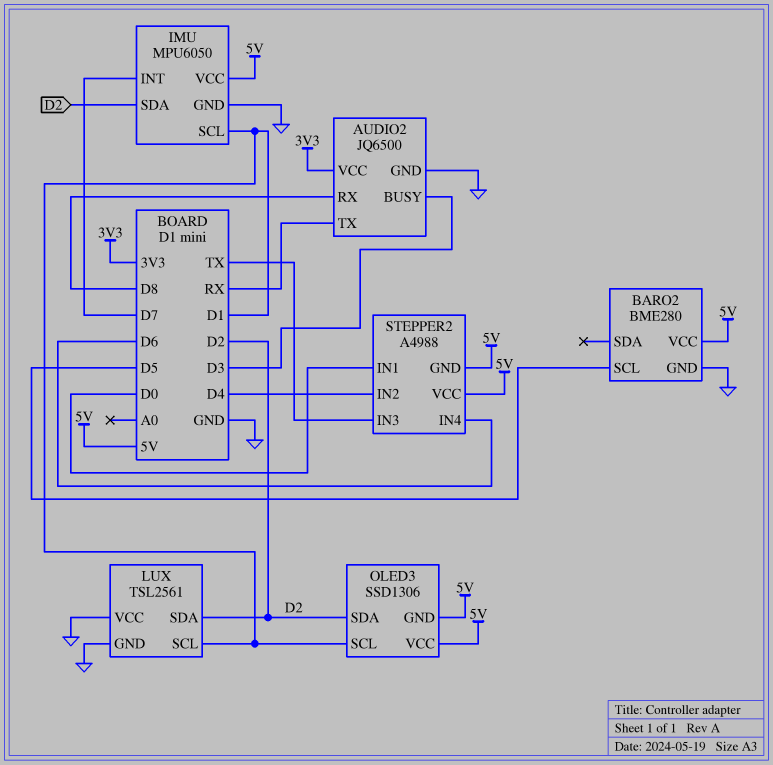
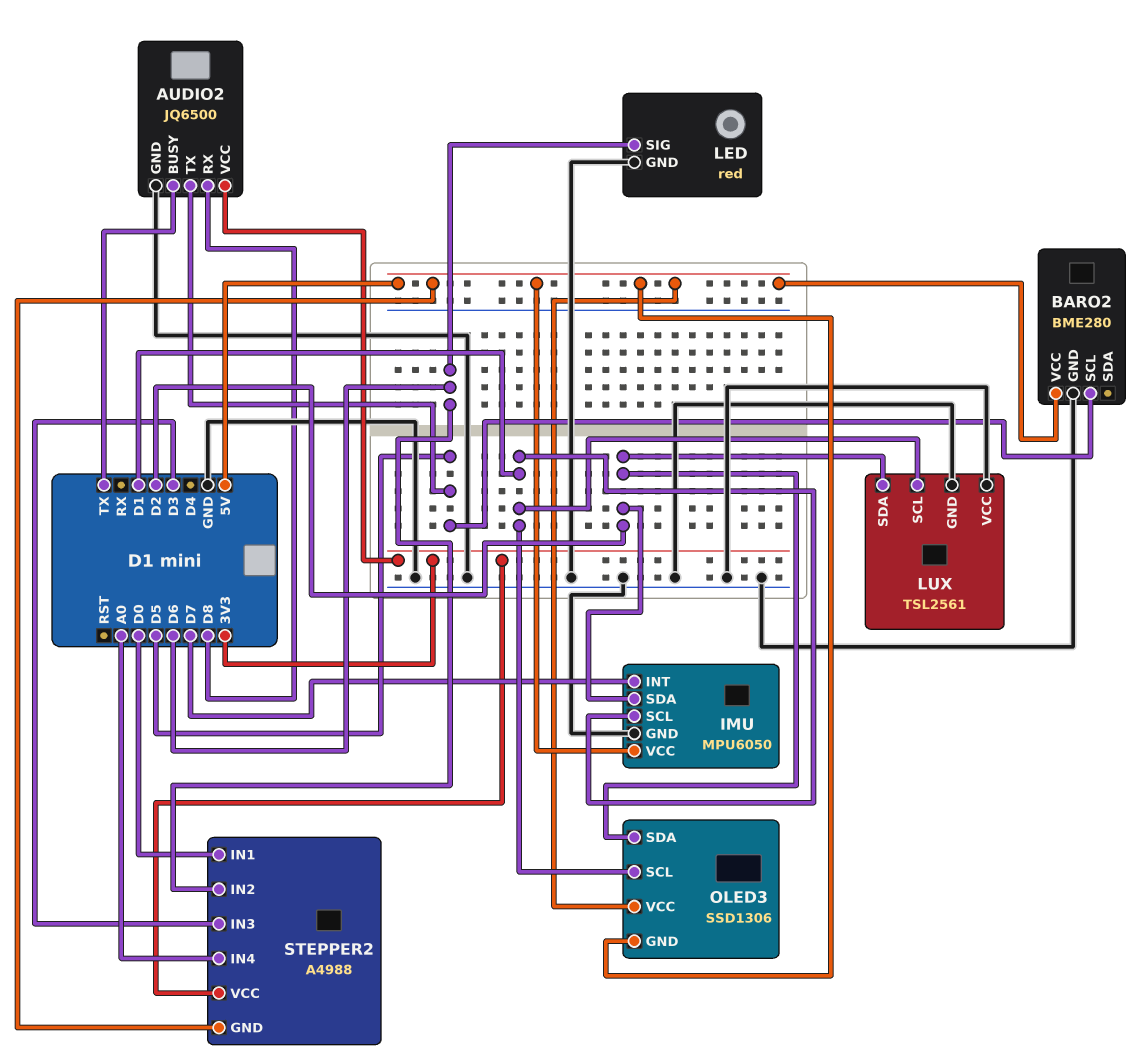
AUDIO2 pin BUSY: D3 -> TX
AUDIO2 pin TX: RX -> D5
LED: none -> red
LED pin GND: none -> GND
LED pin SIG: none -> D6
STEPPER2 pin IN2: D4 -> D6
STEPPER2 pin IN3: TX -> D3
STEPPER2 pin IN4: D6 -> A0
STEPPER2 pin VCC: 5V -> 3V3

